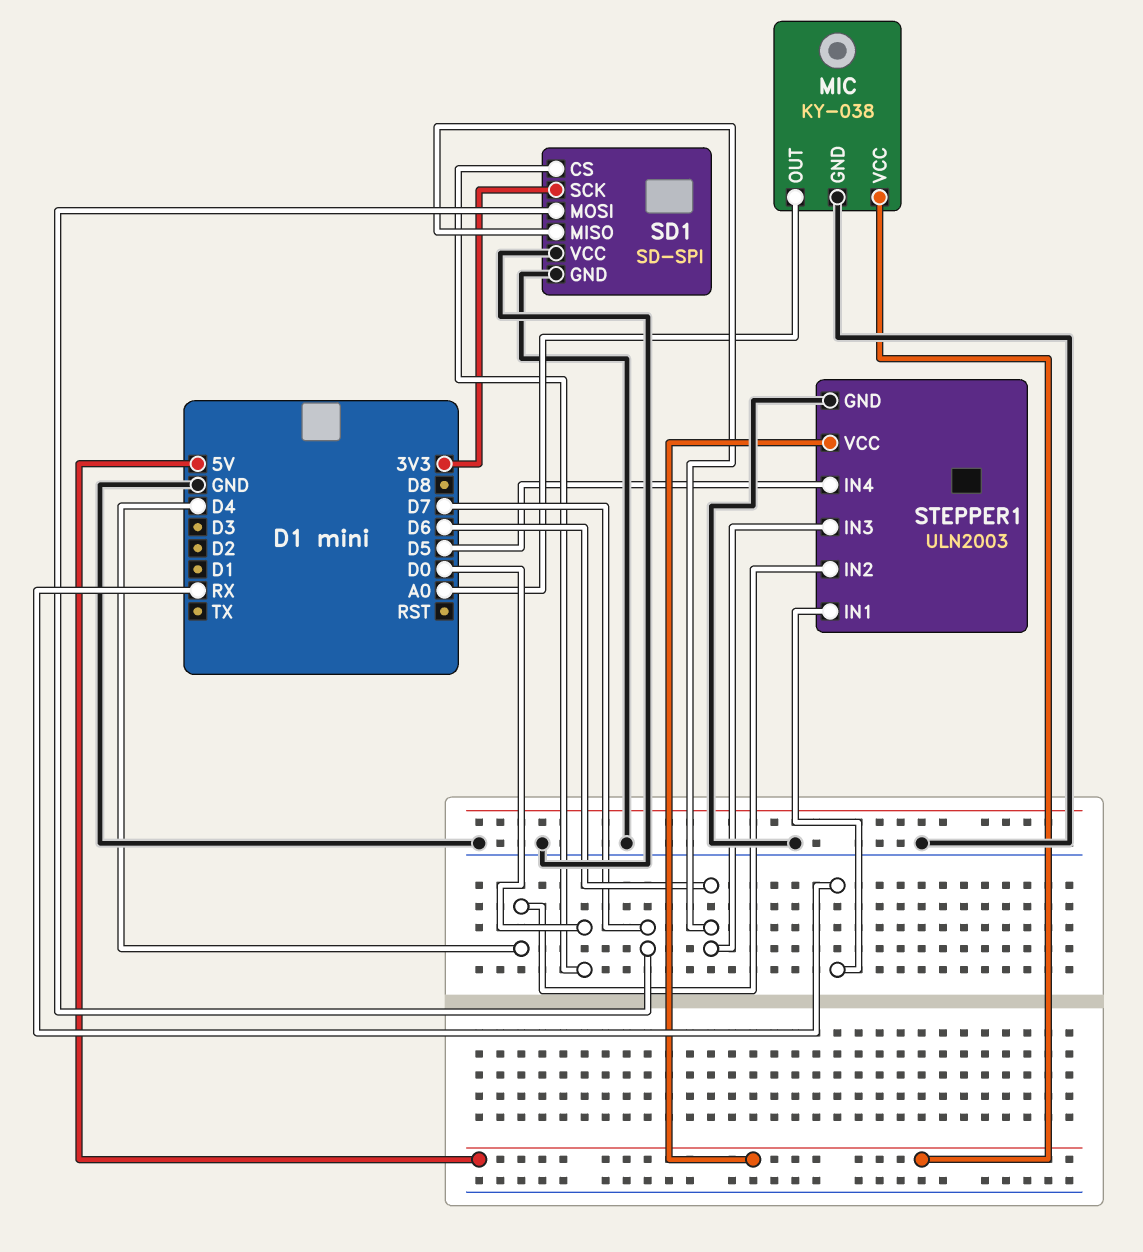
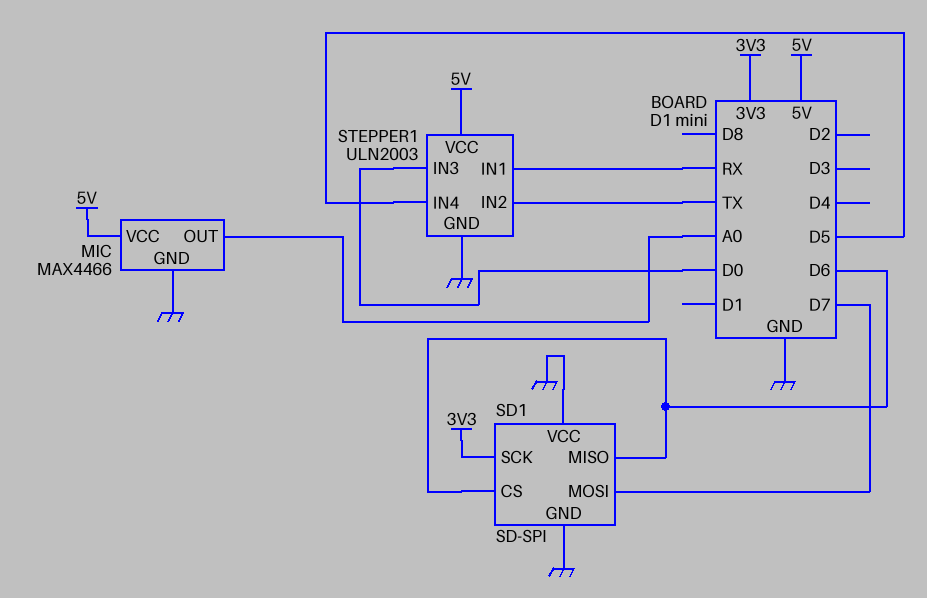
MIC: KY-038 -> MAX4466
SD1 pin CS: D0 -> D6
STEPPER1 pin IN2: D4 -> TX
STEPPER1 pin IN3: D6 -> D0

